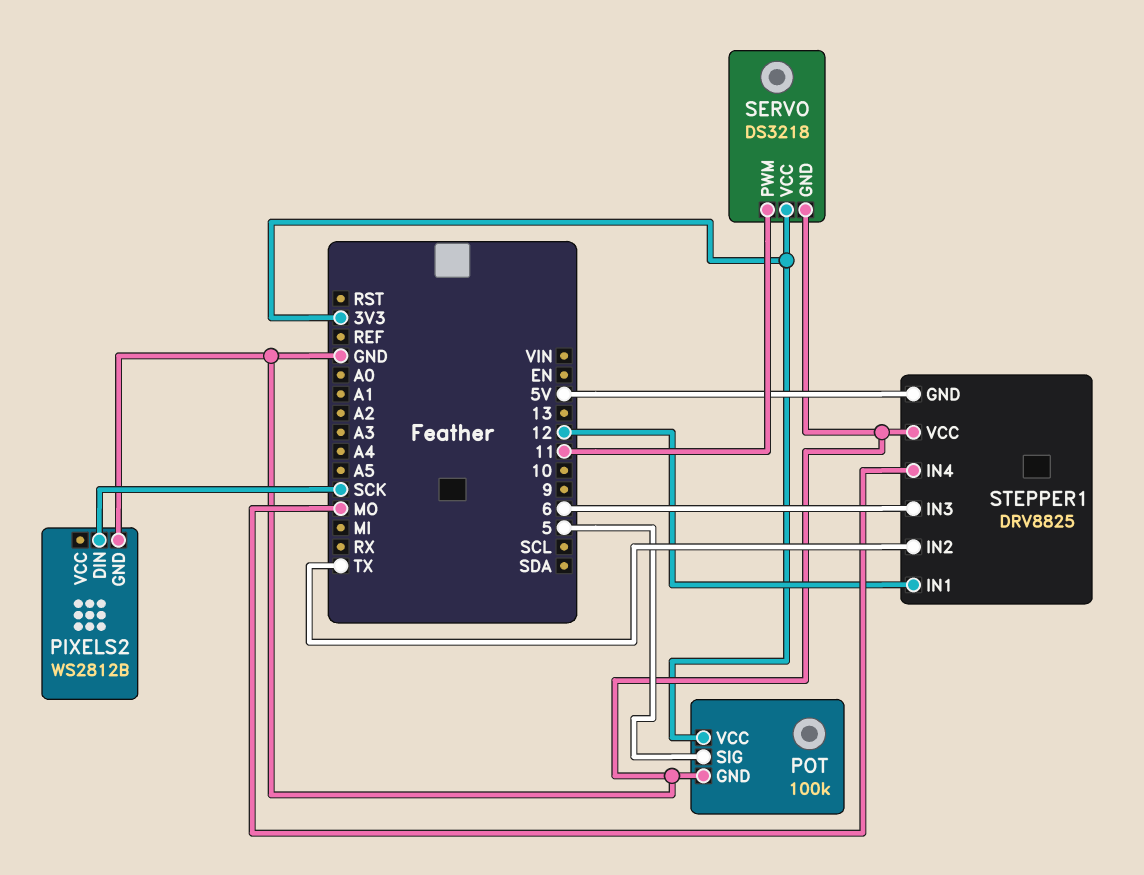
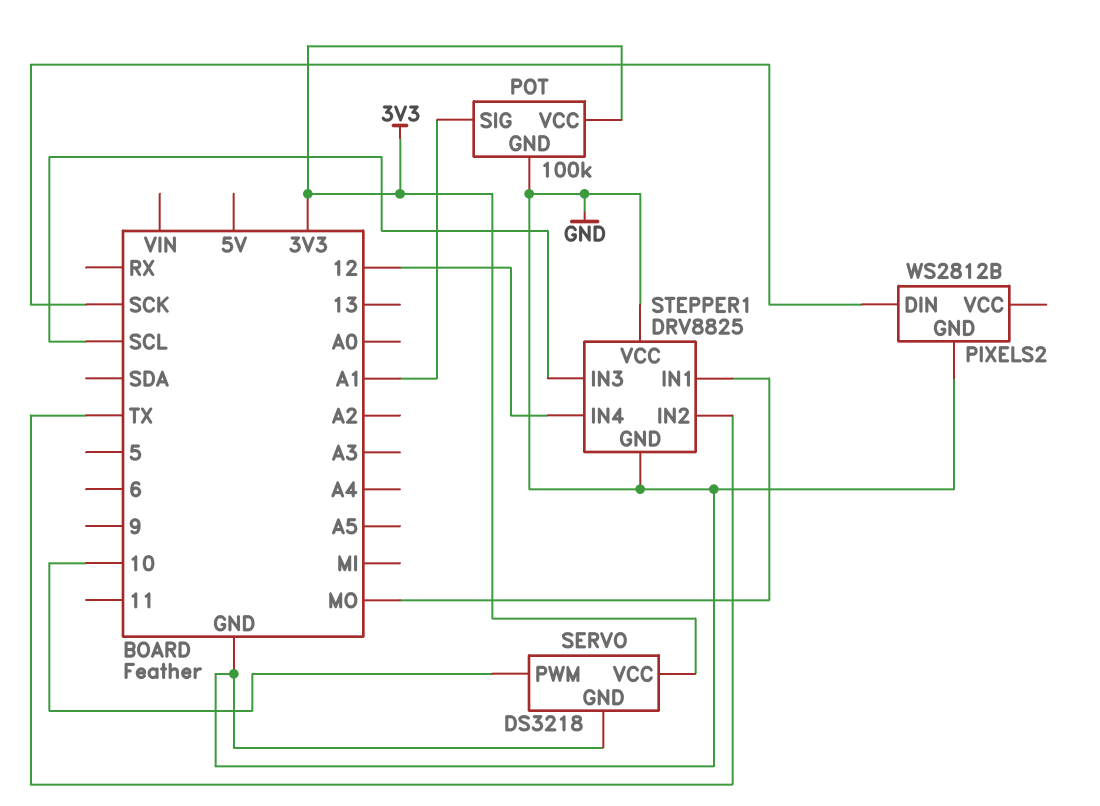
POT pin SIG: 5 -> A1
SERVO pin PWM: 11 -> 10
STEPPER1 pin GND: 5V -> GND
STEPPER1 pin IN1: 12 -> MO
STEPPER1 pin IN3: 6 -> SCL
STEPPER1 pin IN4: MO -> 12

